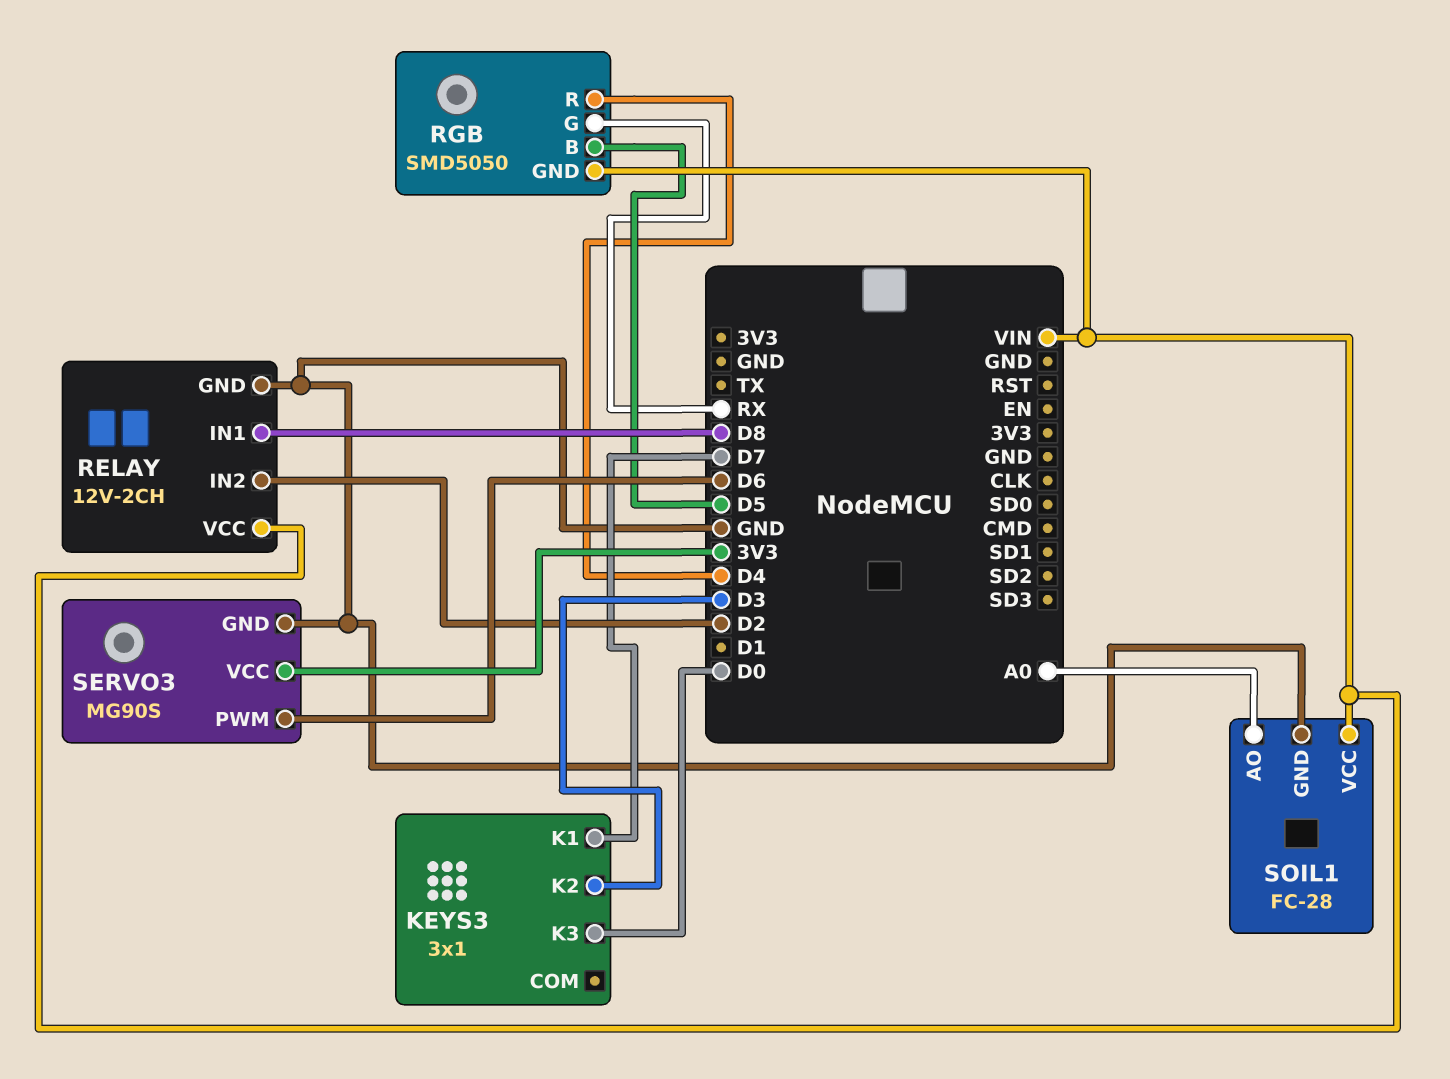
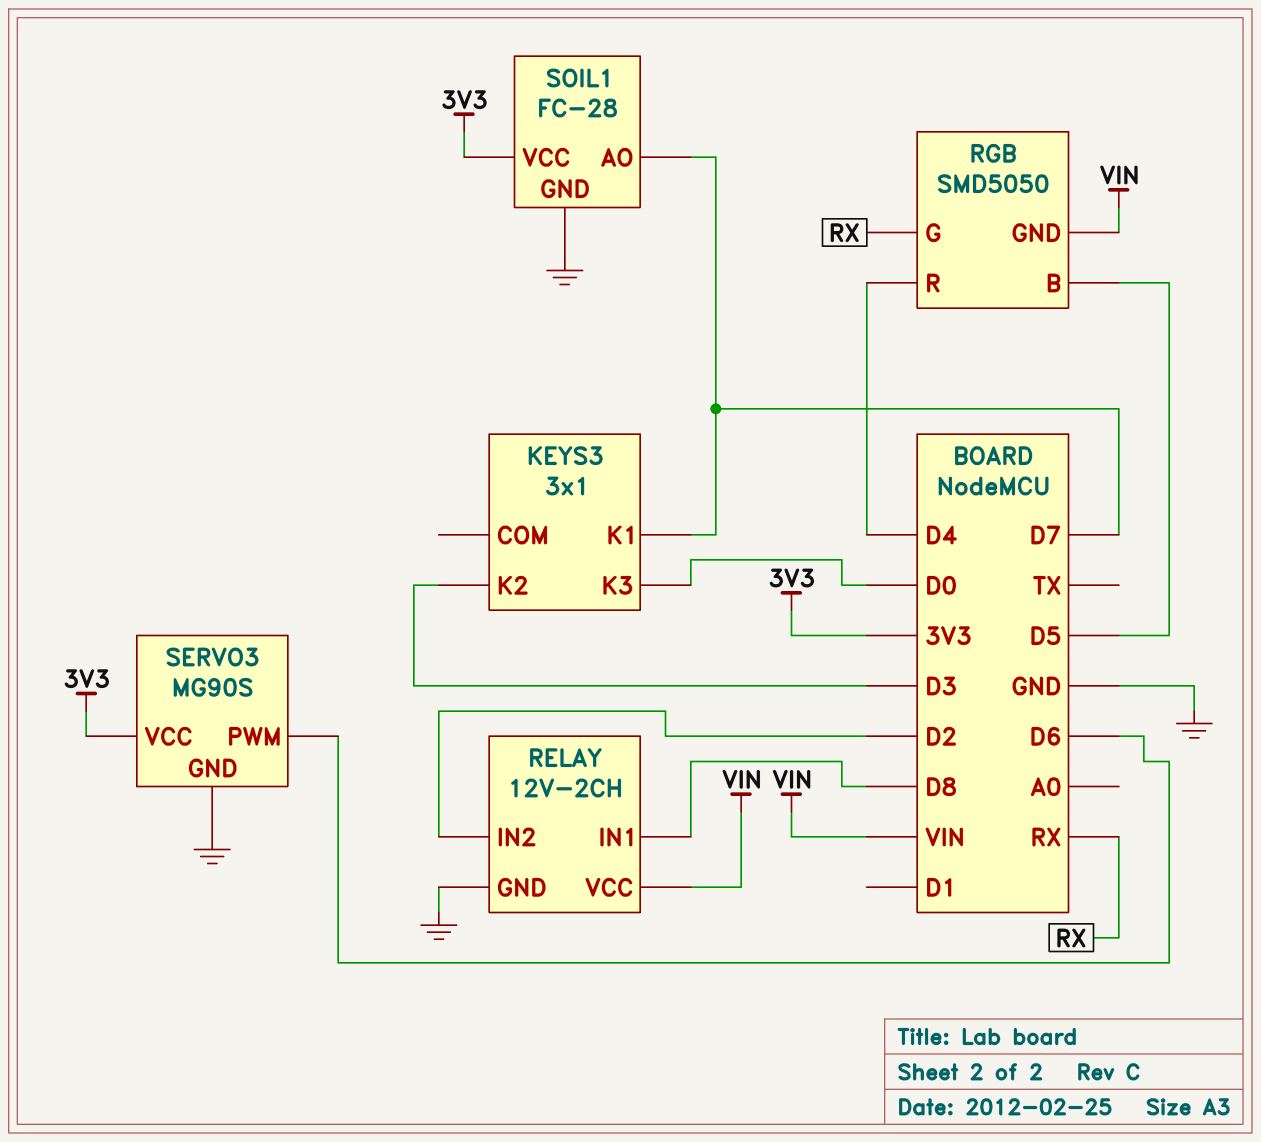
SOIL1 pin AO: A0 -> D7
SOIL1 pin VCC: VIN -> 3V3

